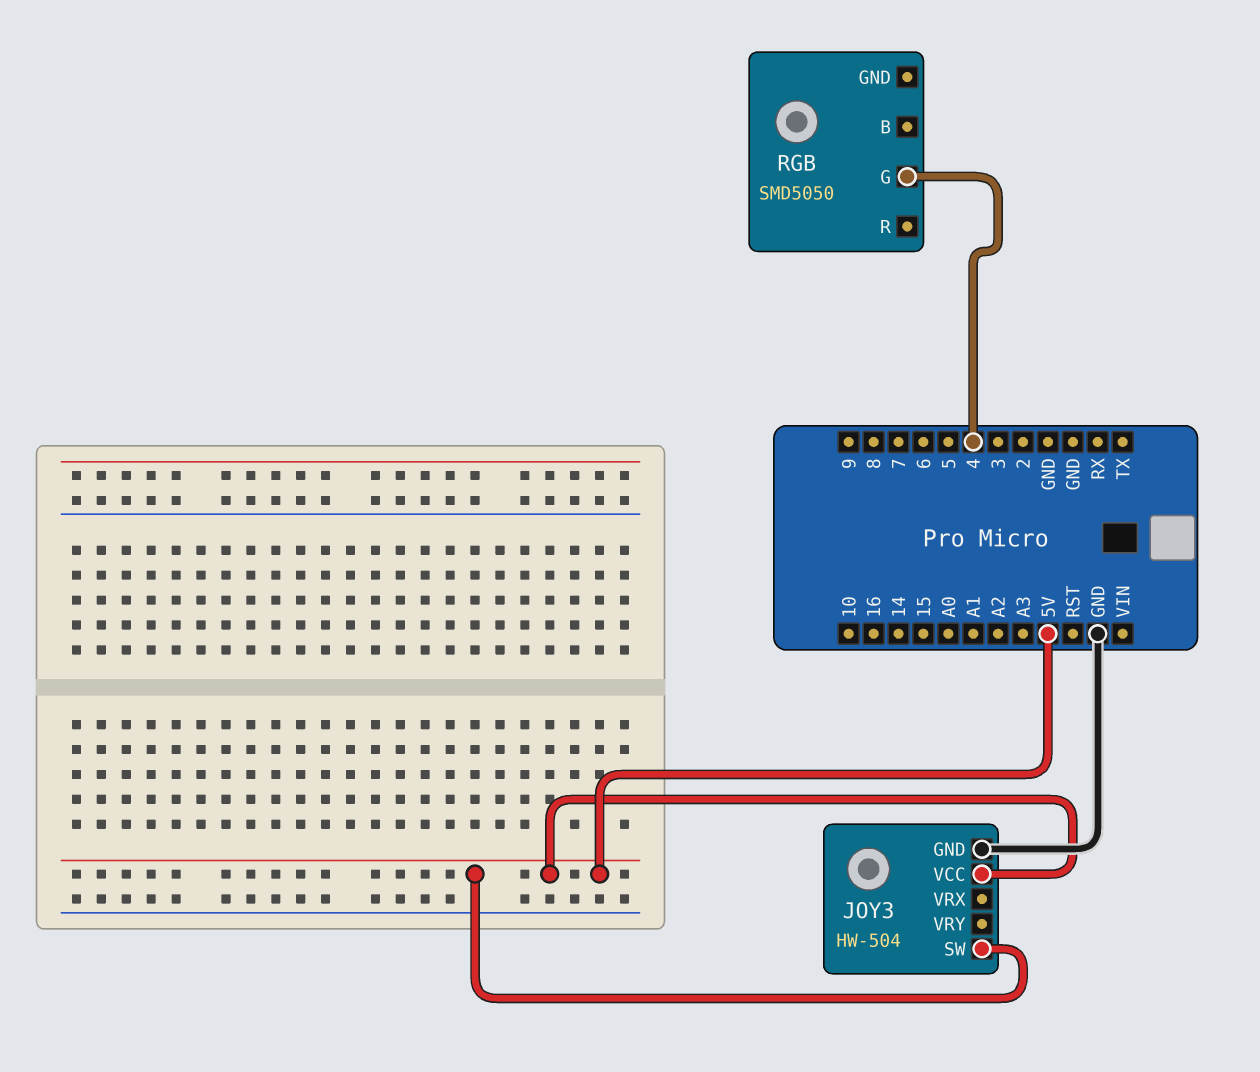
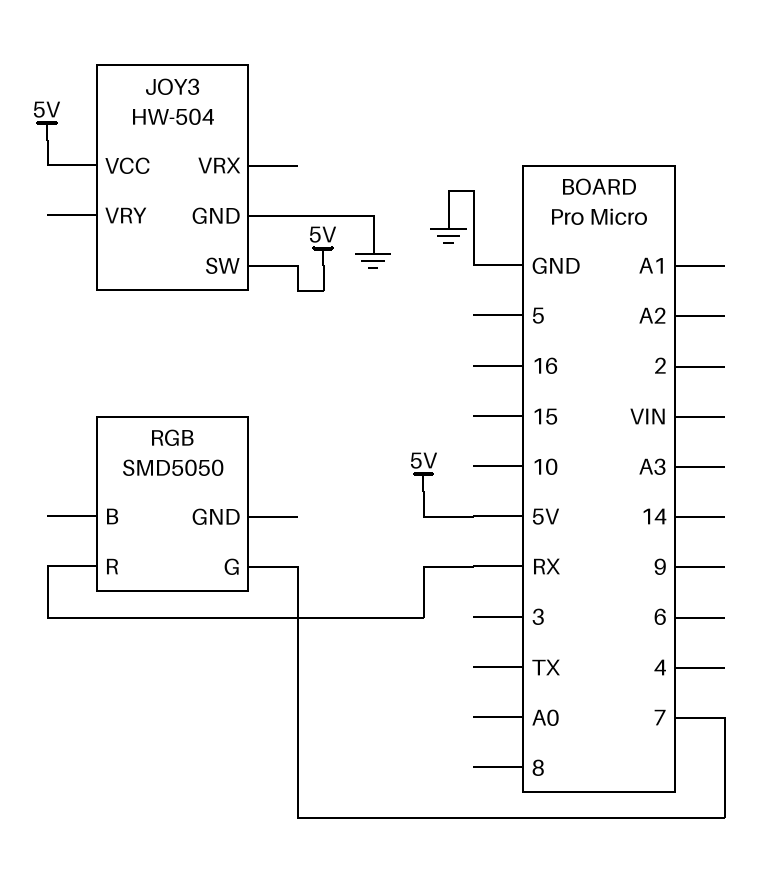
RGB pin G: 4 -> 7
RGB pin R: none -> RX

